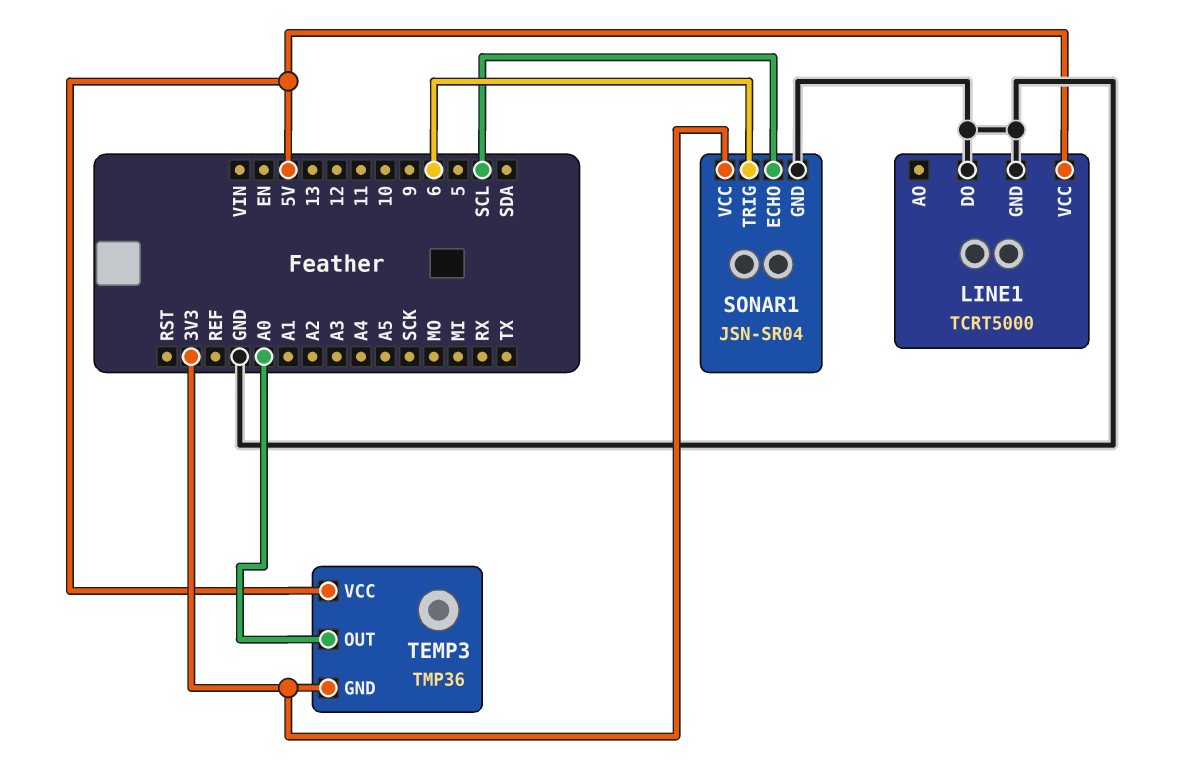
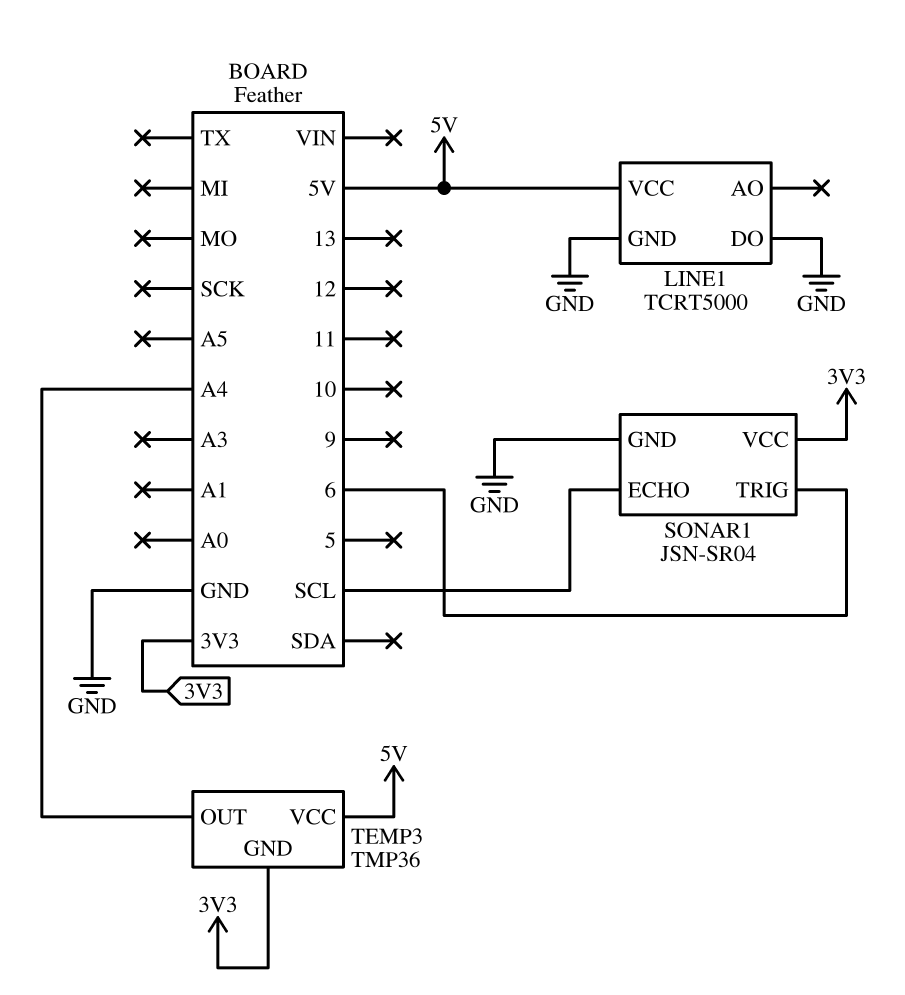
TEMP3 pin OUT: A0 -> A4

